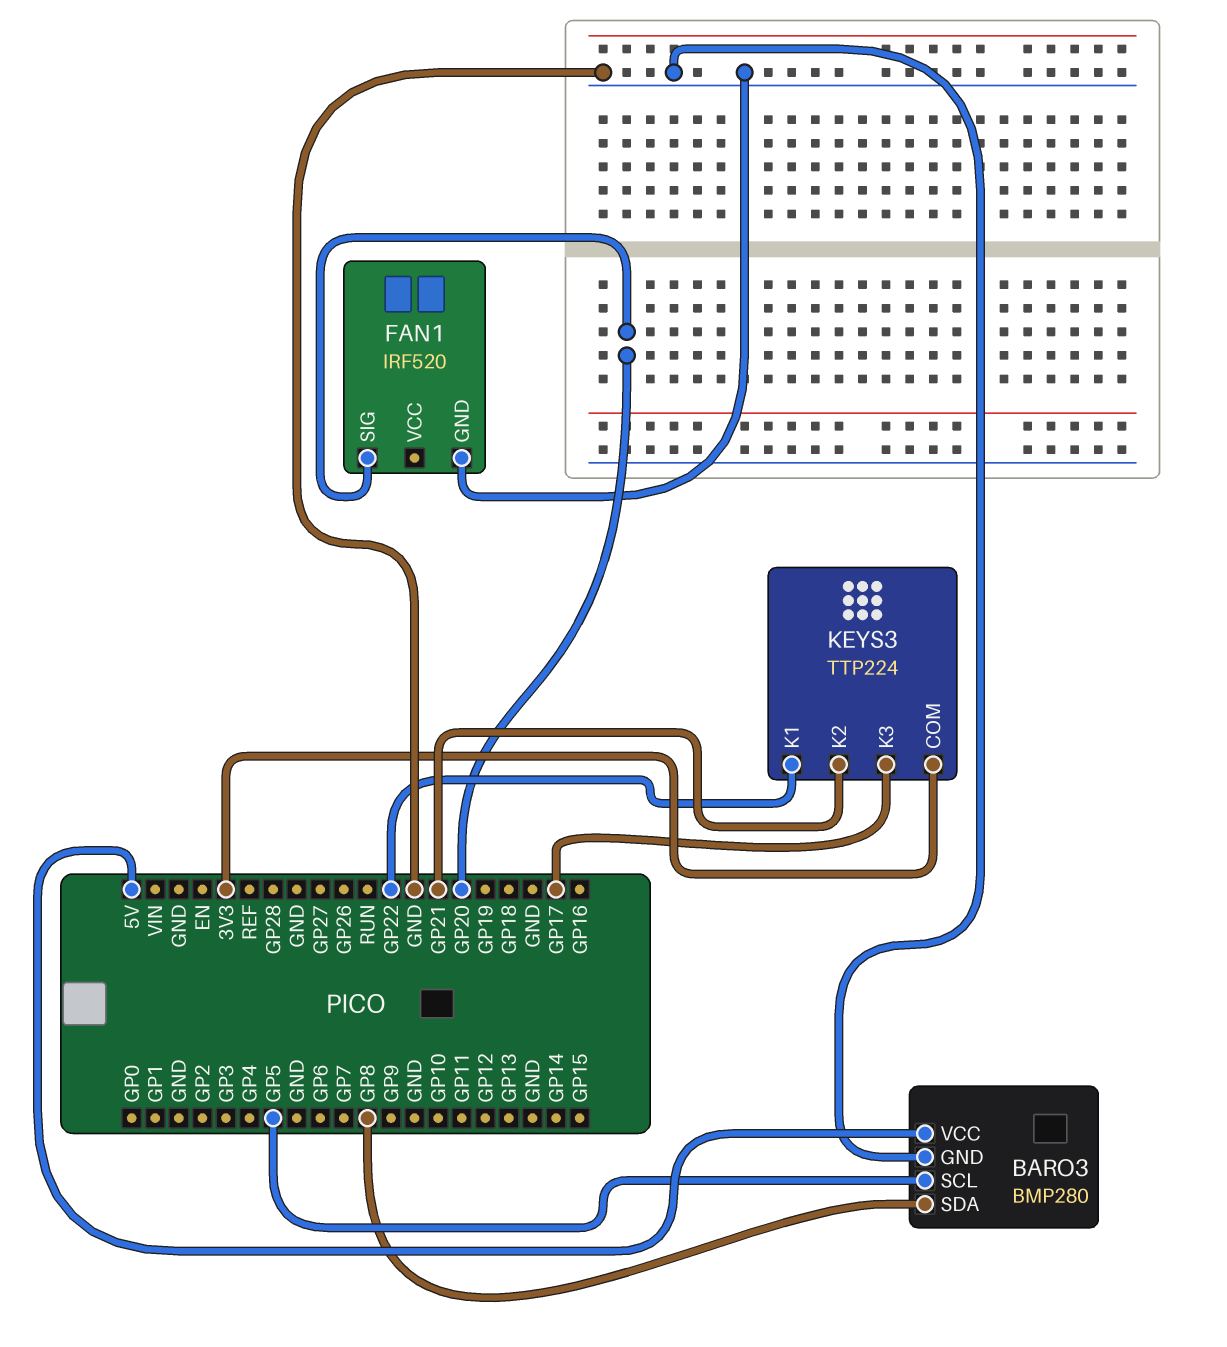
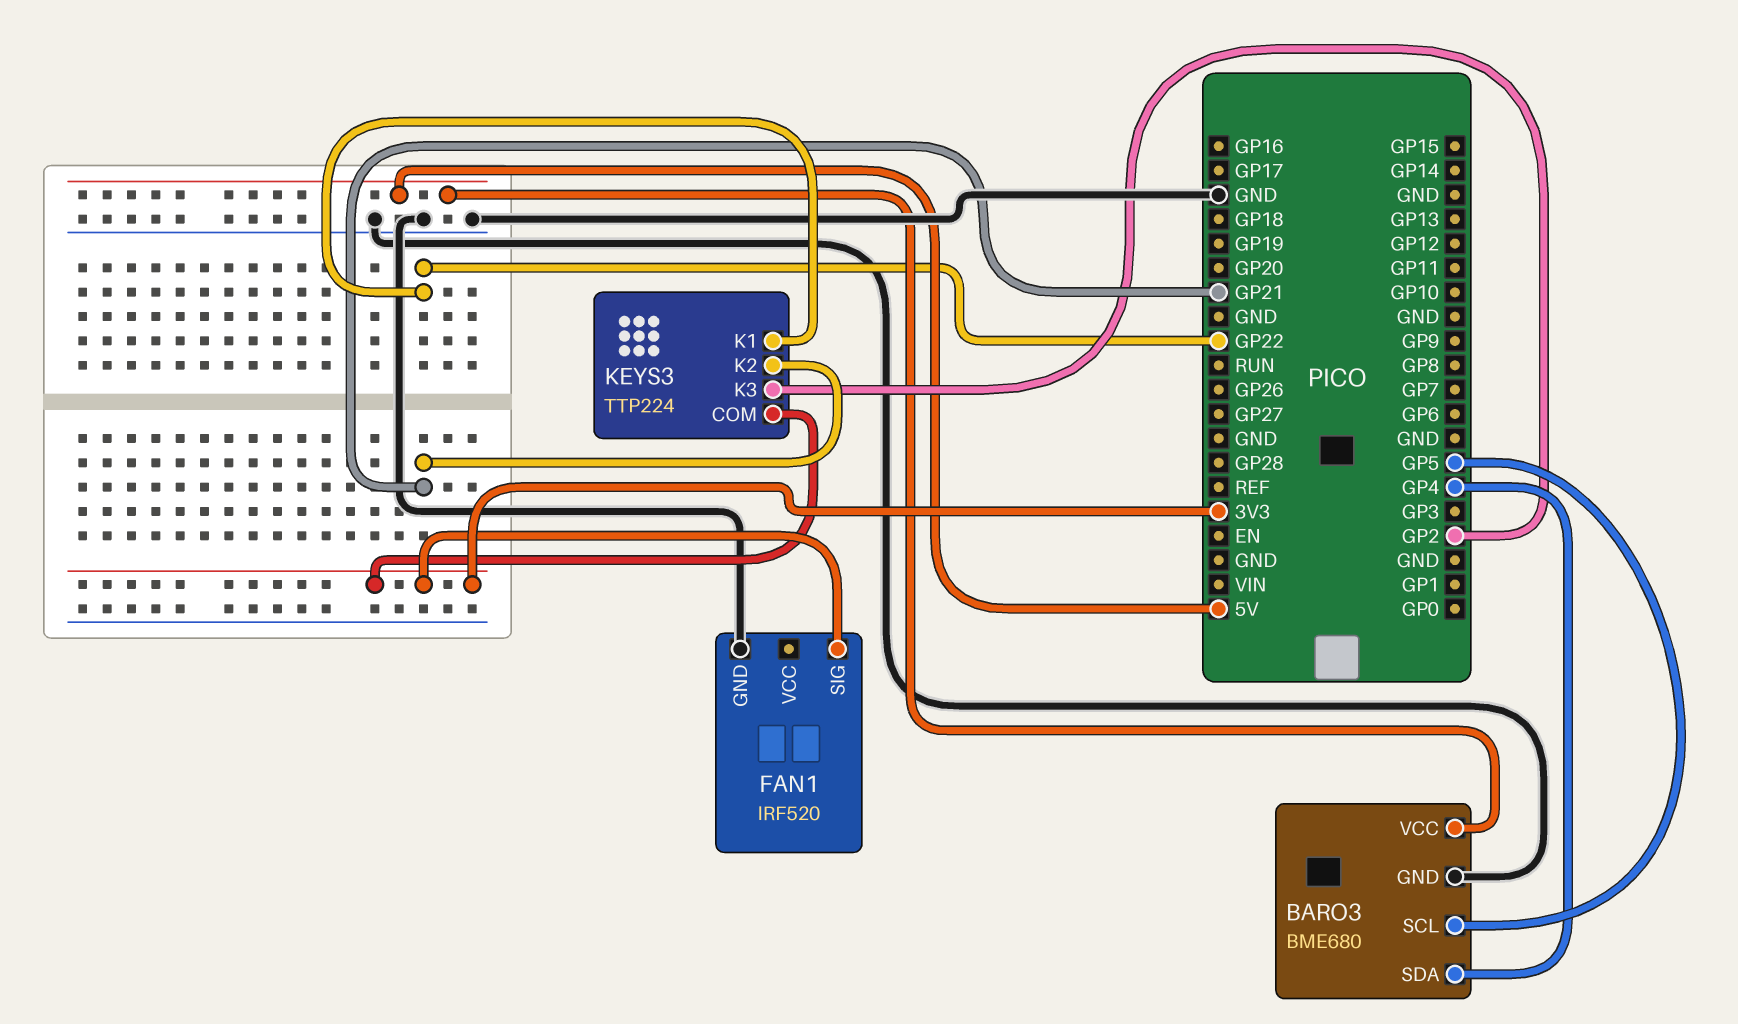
BARO3: BMP280 -> BME680
BARO3 pin SDA: GP8 -> GP4
FAN1 pin SIG: GP20 -> 3V3
KEYS3 pin K3: GP17 -> GP2

